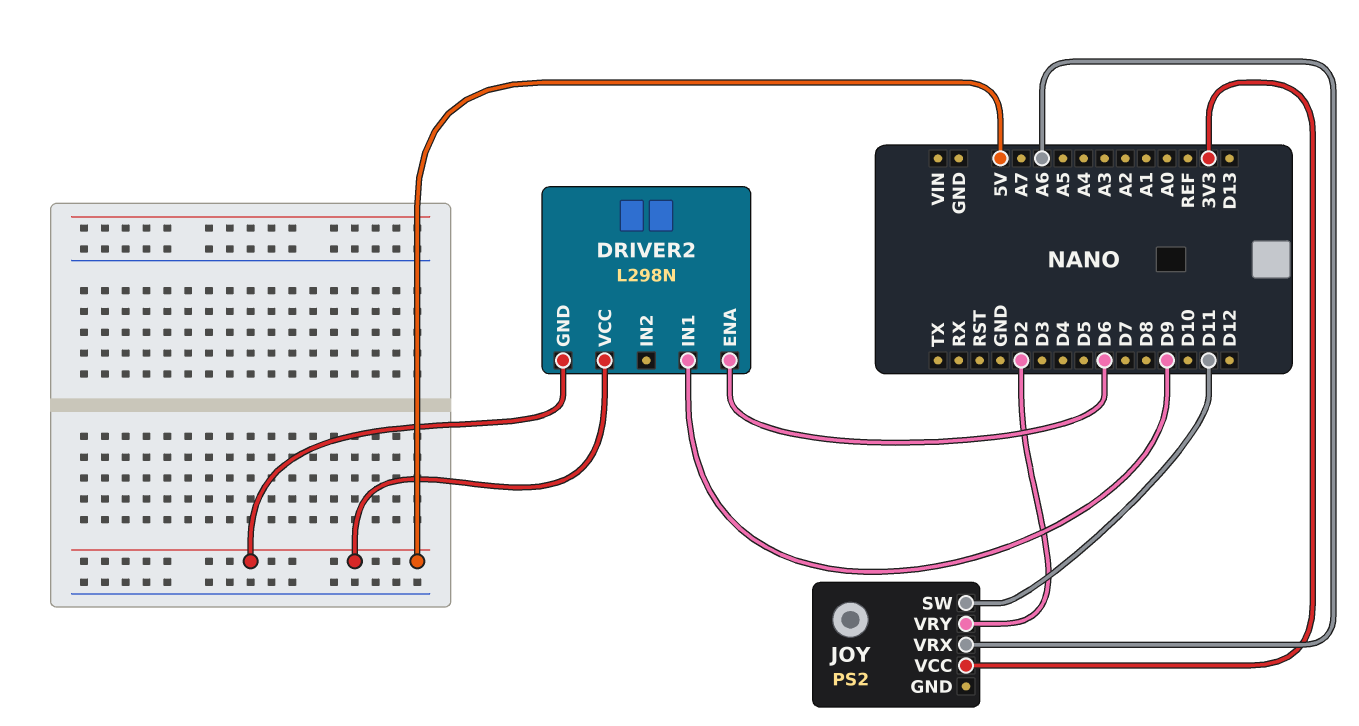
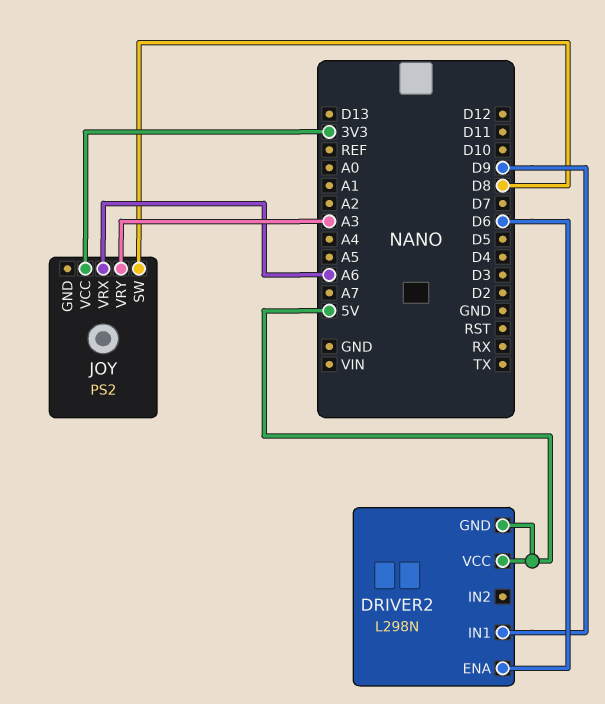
JOY pin SW: D11 -> D8
JOY pin VRY: D2 -> A3

